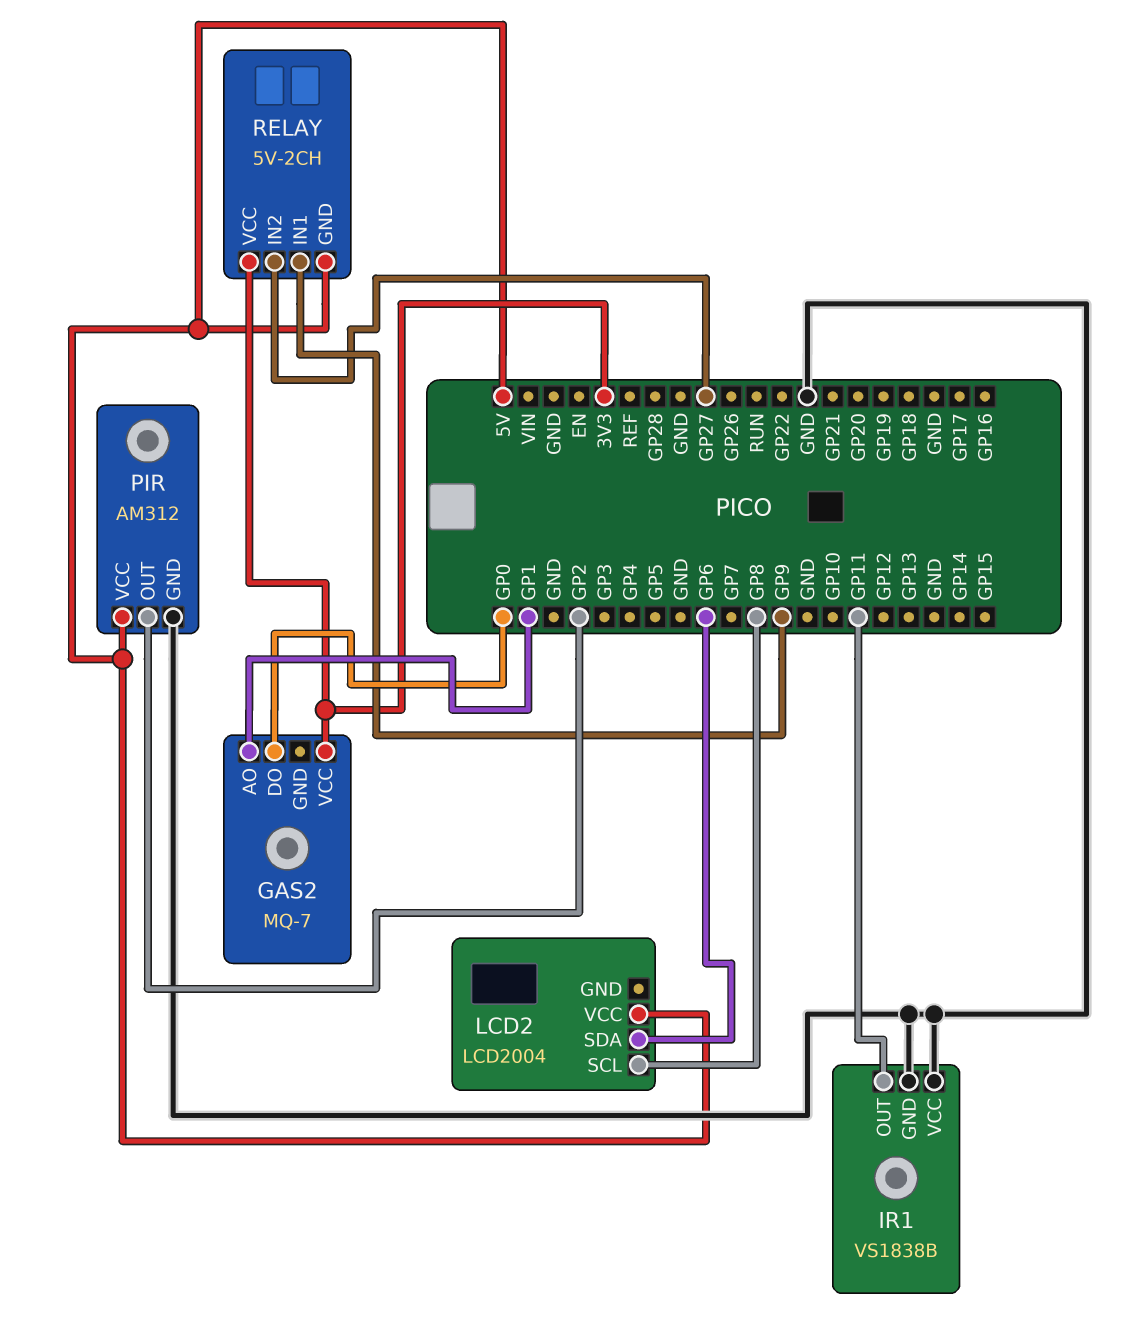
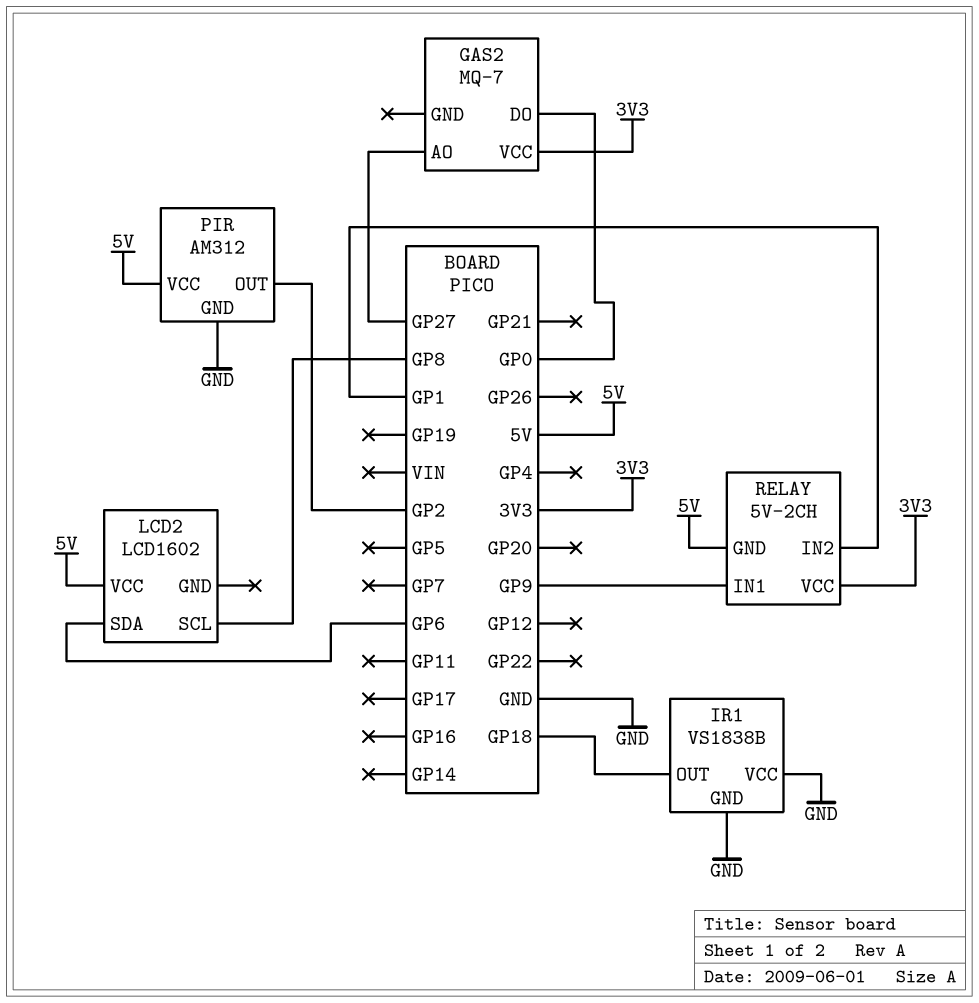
GAS2 pin AO: GP1 -> GP27
IR1 pin OUT: GP11 -> GP18
LCD2: LCD2004 -> LCD1602
RELAY pin IN2: GP27 -> GP1

